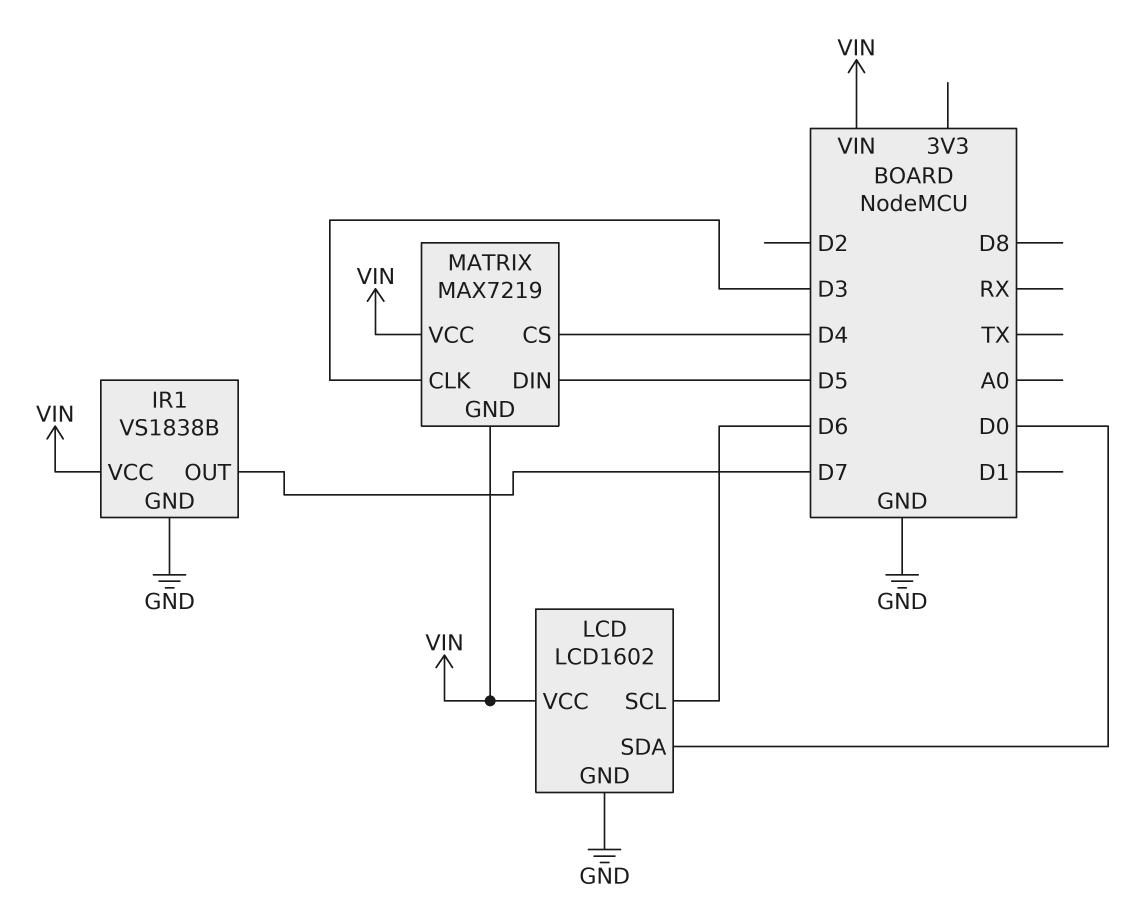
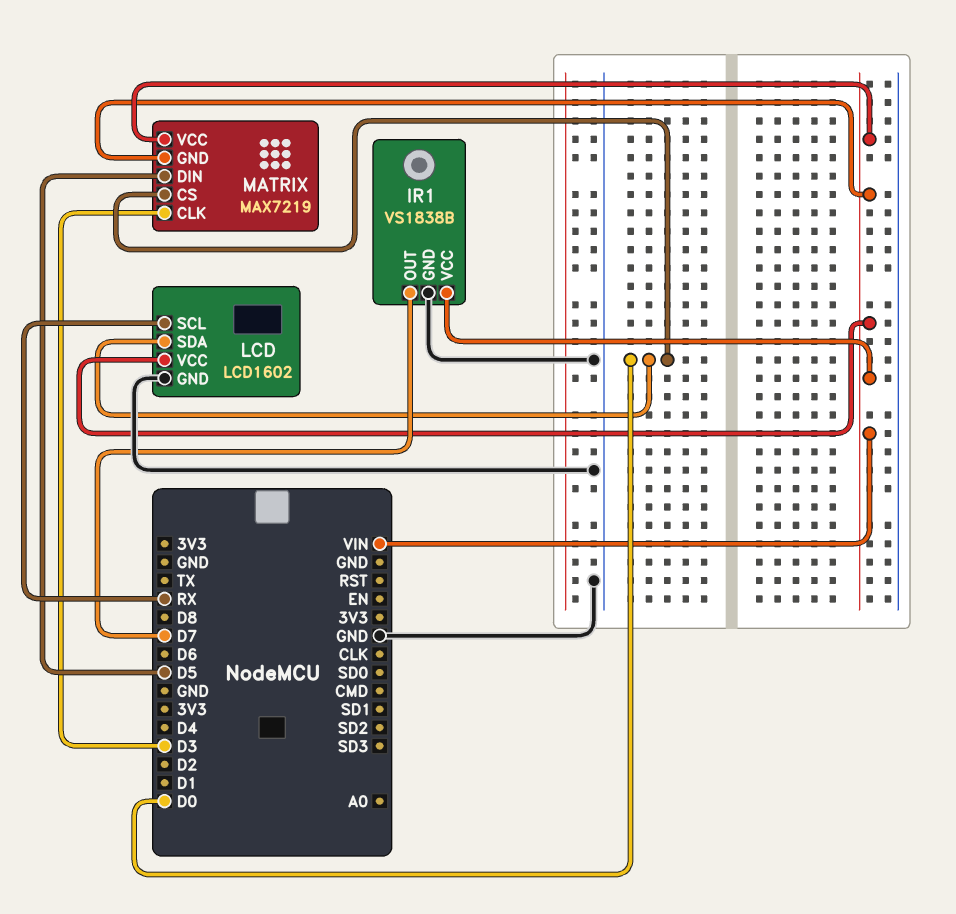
LCD pin SCL: D6 -> RX
MATRIX pin CS: D4 -> D0

